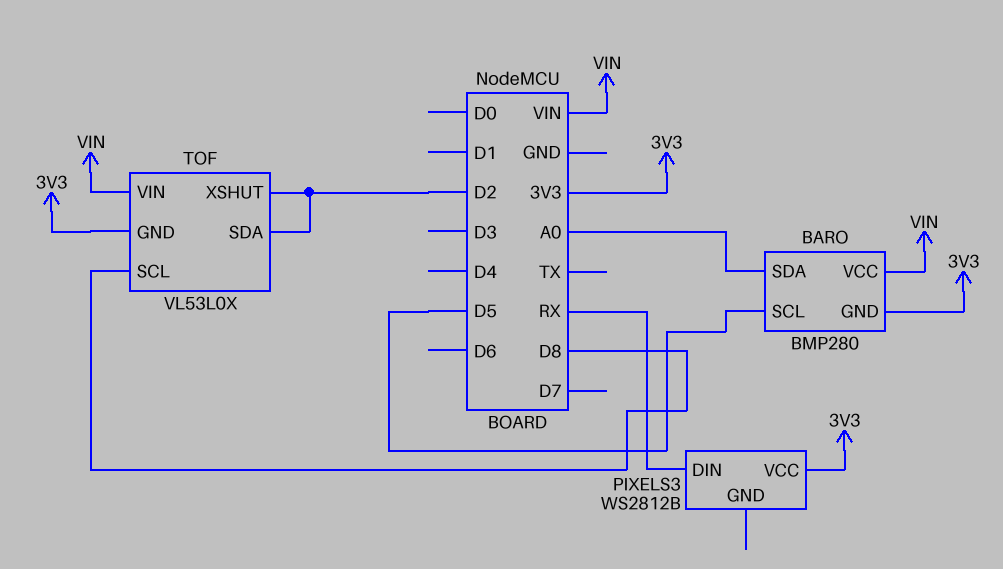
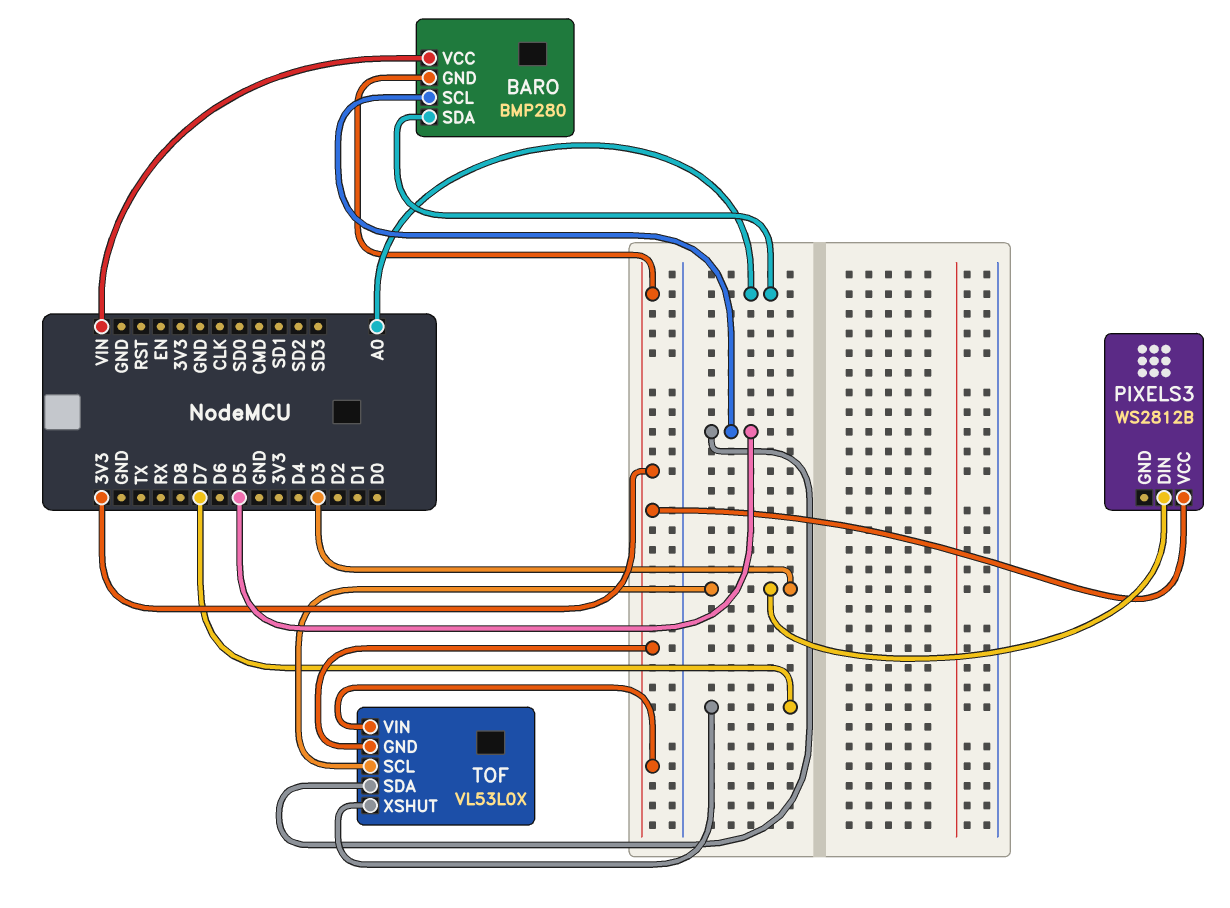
PIXELS3 pin DIN: RX -> D3
TOF pin SCL: D8 -> D3
TOF pin SDA: D2 -> D5
TOF pin VIN: VIN -> 3V3
TOF pin XSHUT: D2 -> D7

